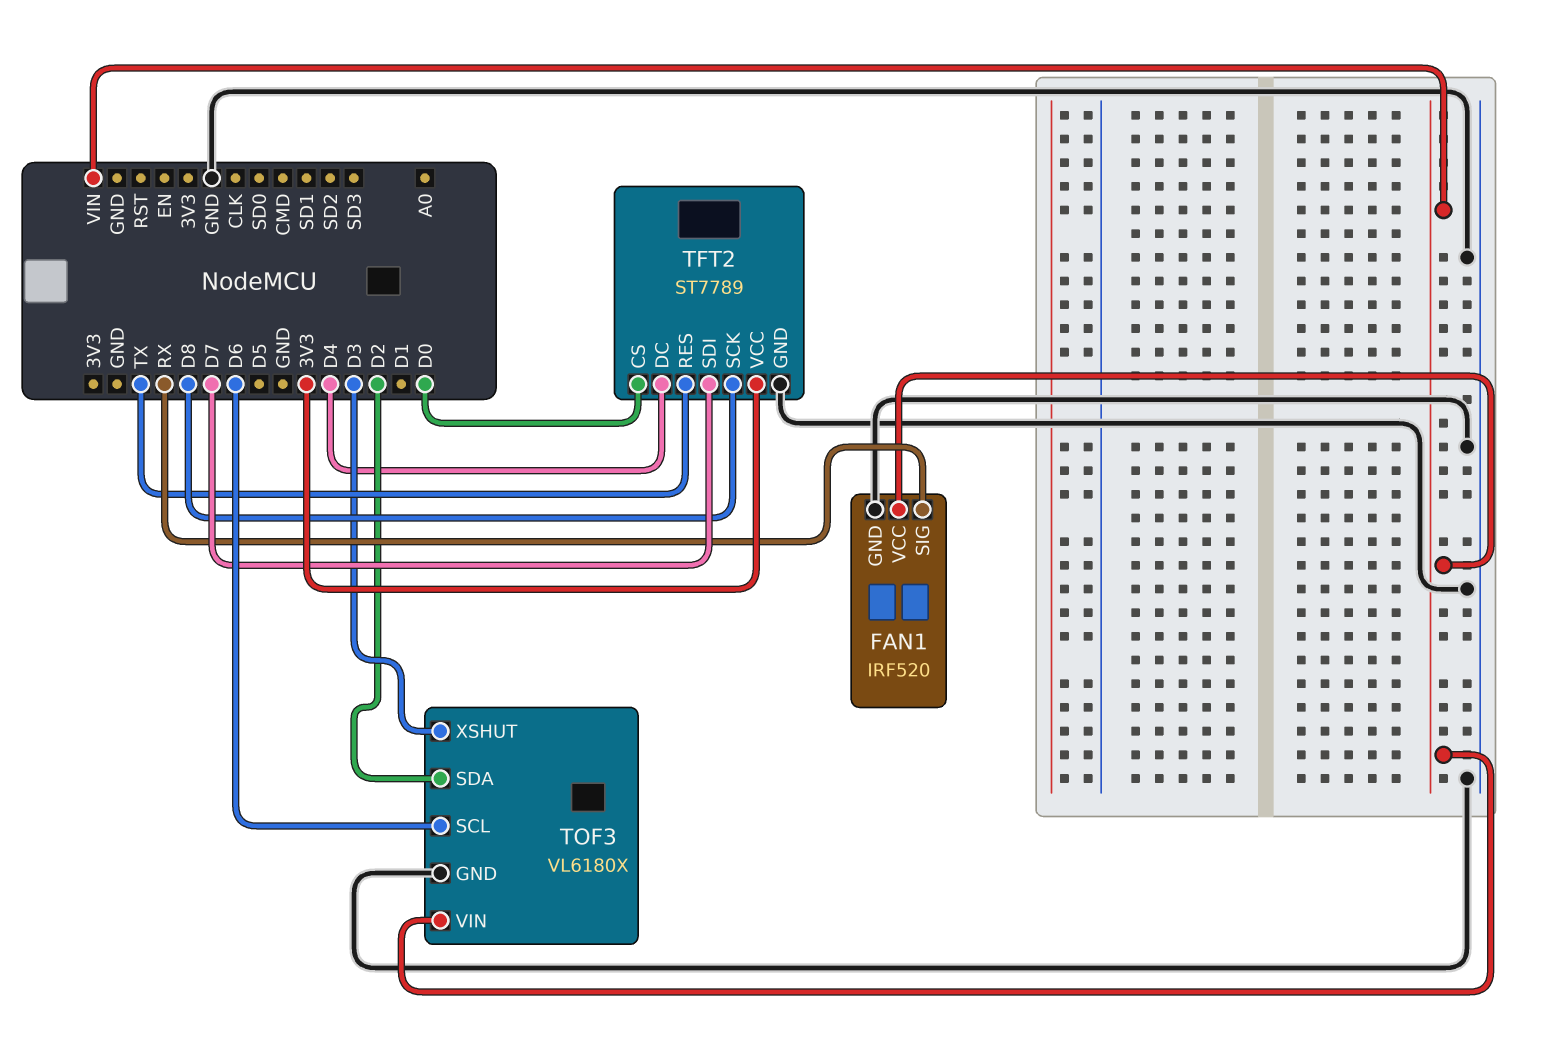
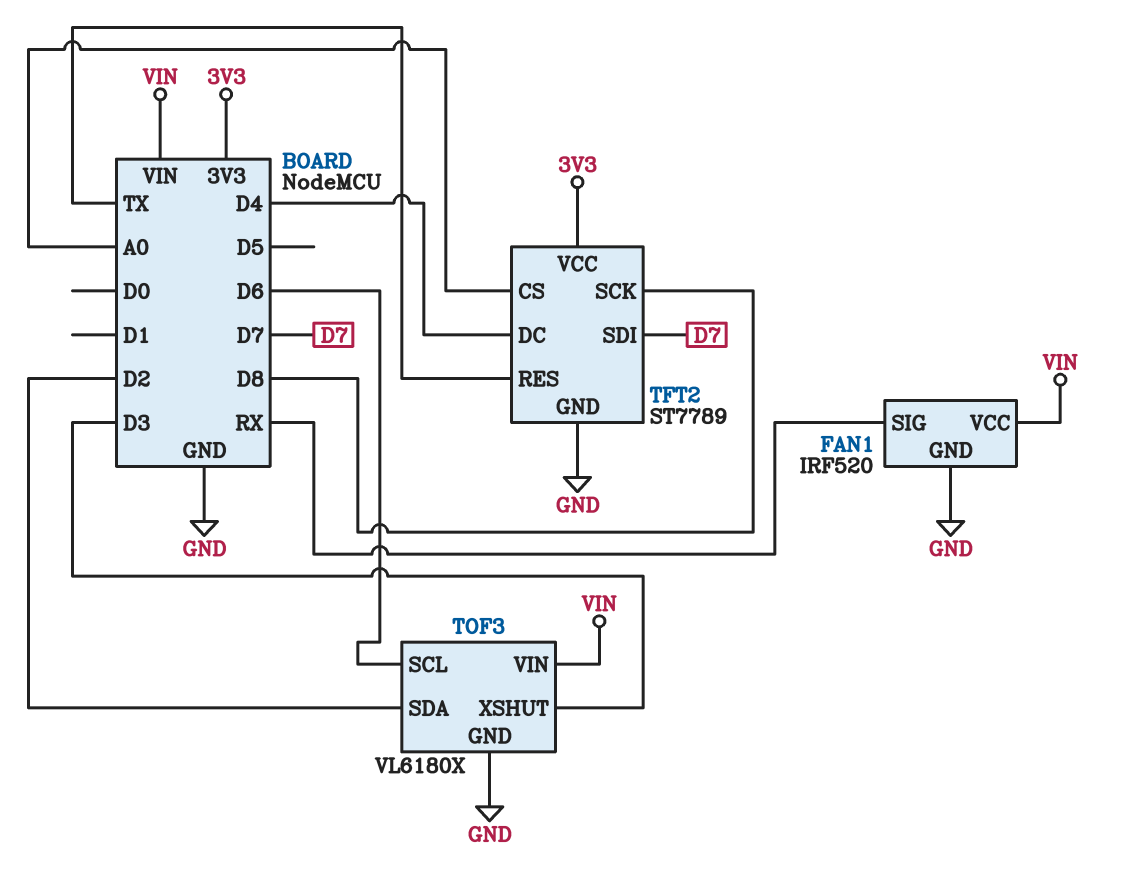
TFT2 pin CS: D0 -> A0

